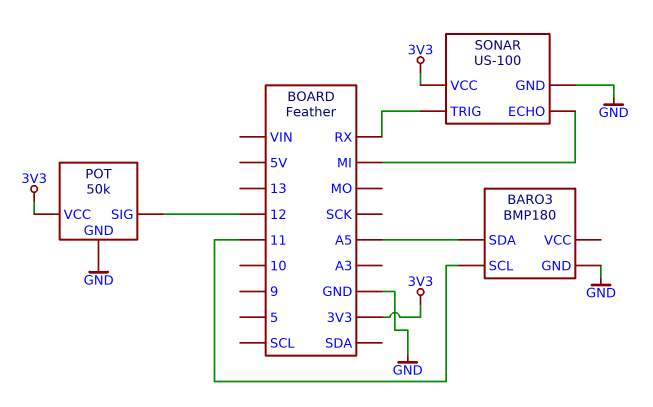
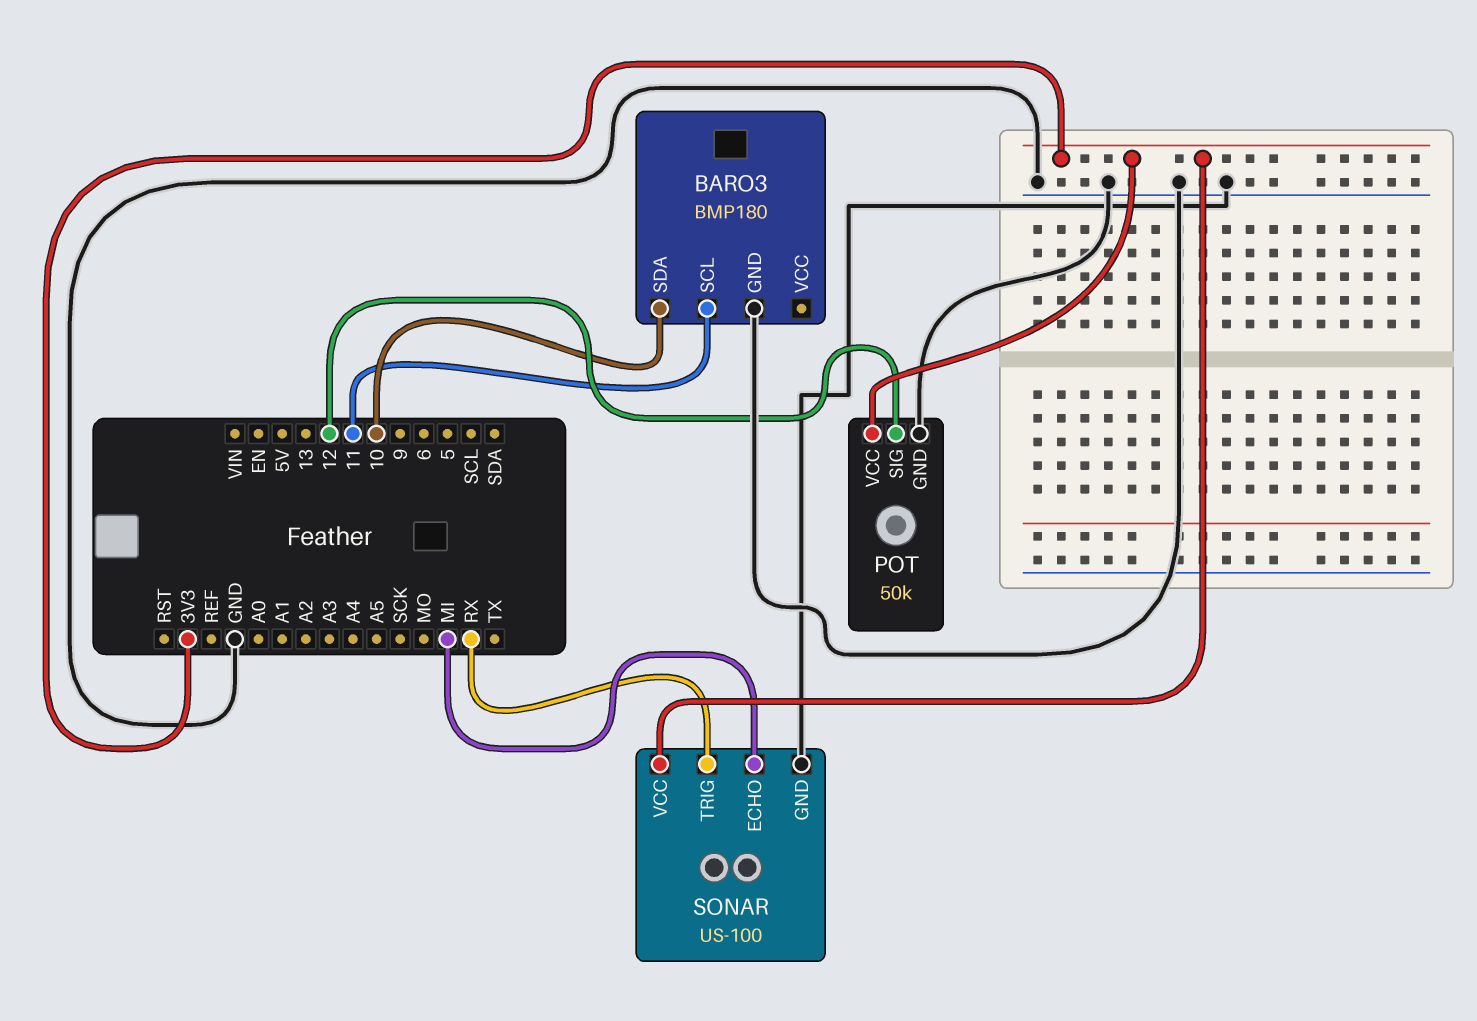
BARO3 pin SDA: A5 -> 10

